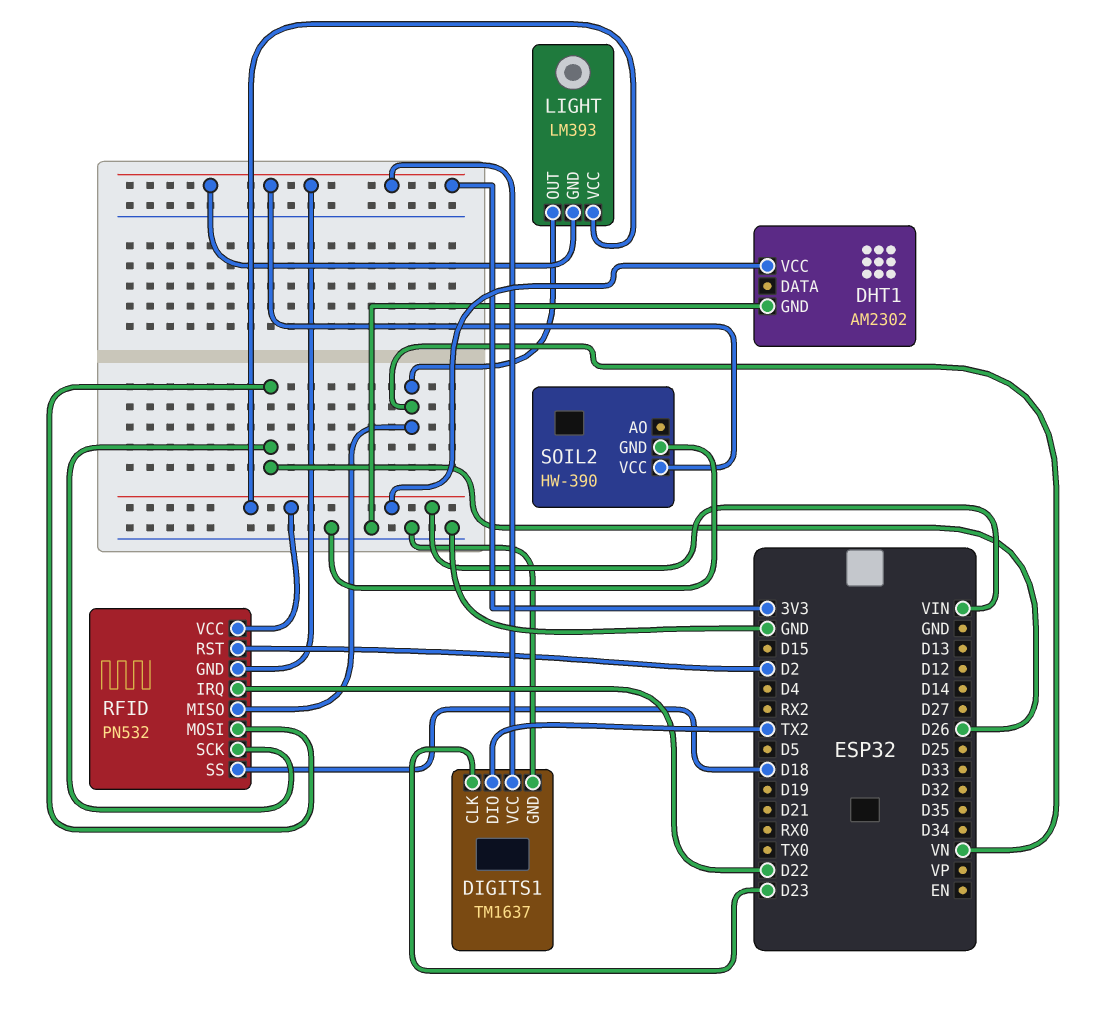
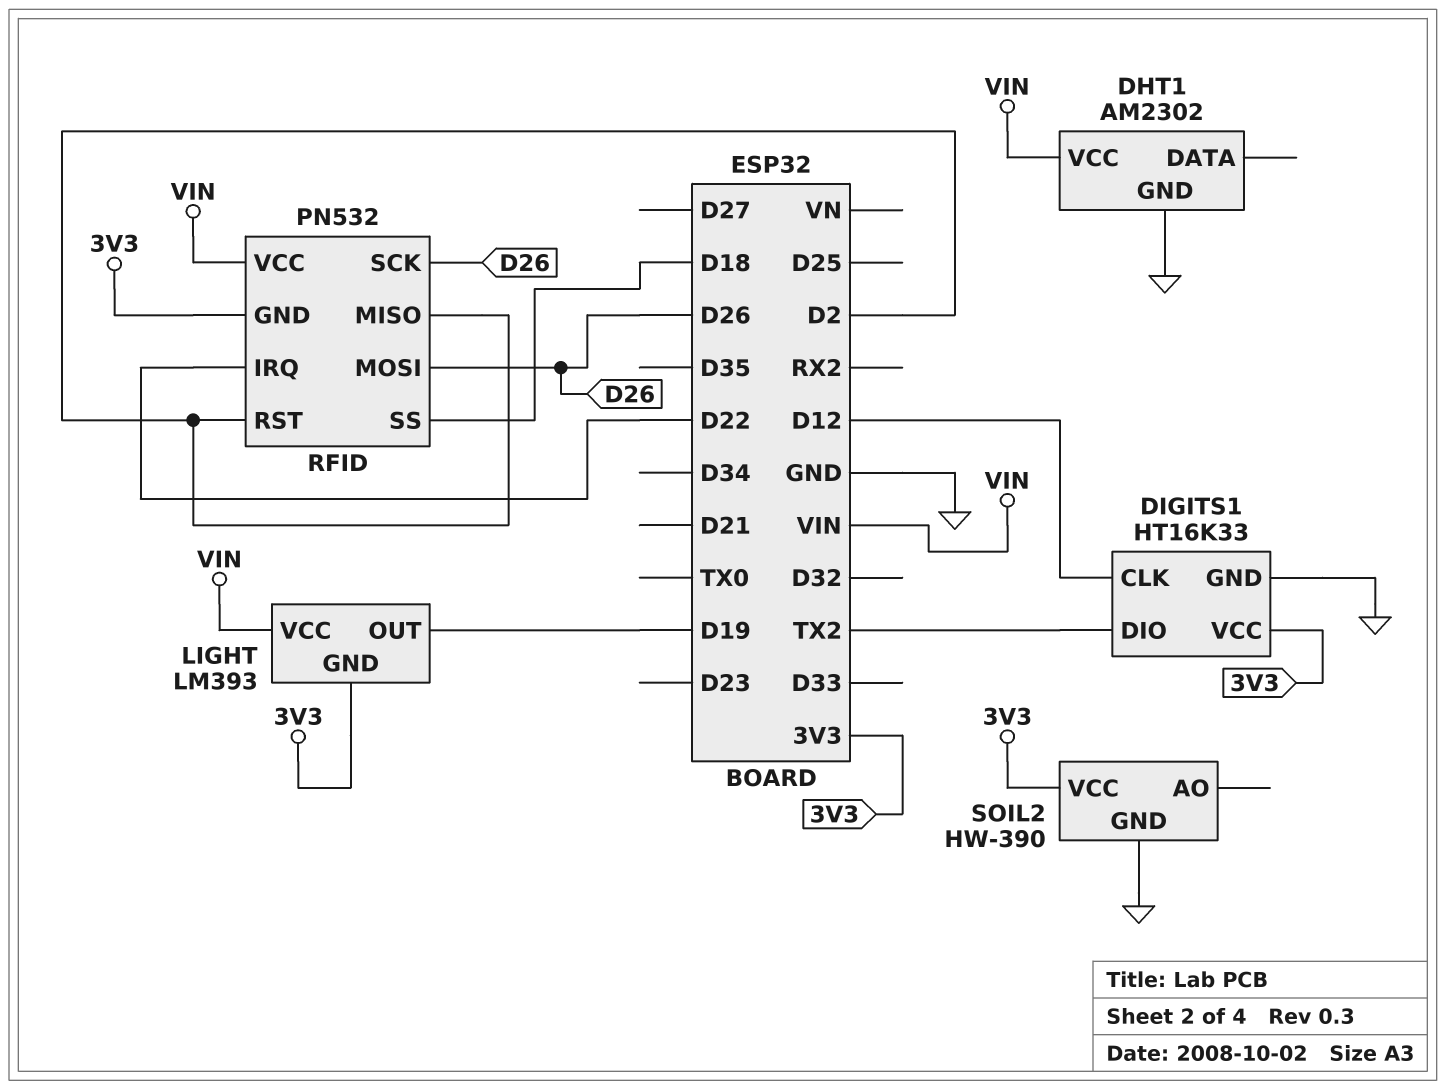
DIGITS1: TM1637 -> HT16K33
DIGITS1 pin CLK: D23 -> D12
LIGHT pin OUT: VN -> D19
RFID pin MISO: VN -> D2

